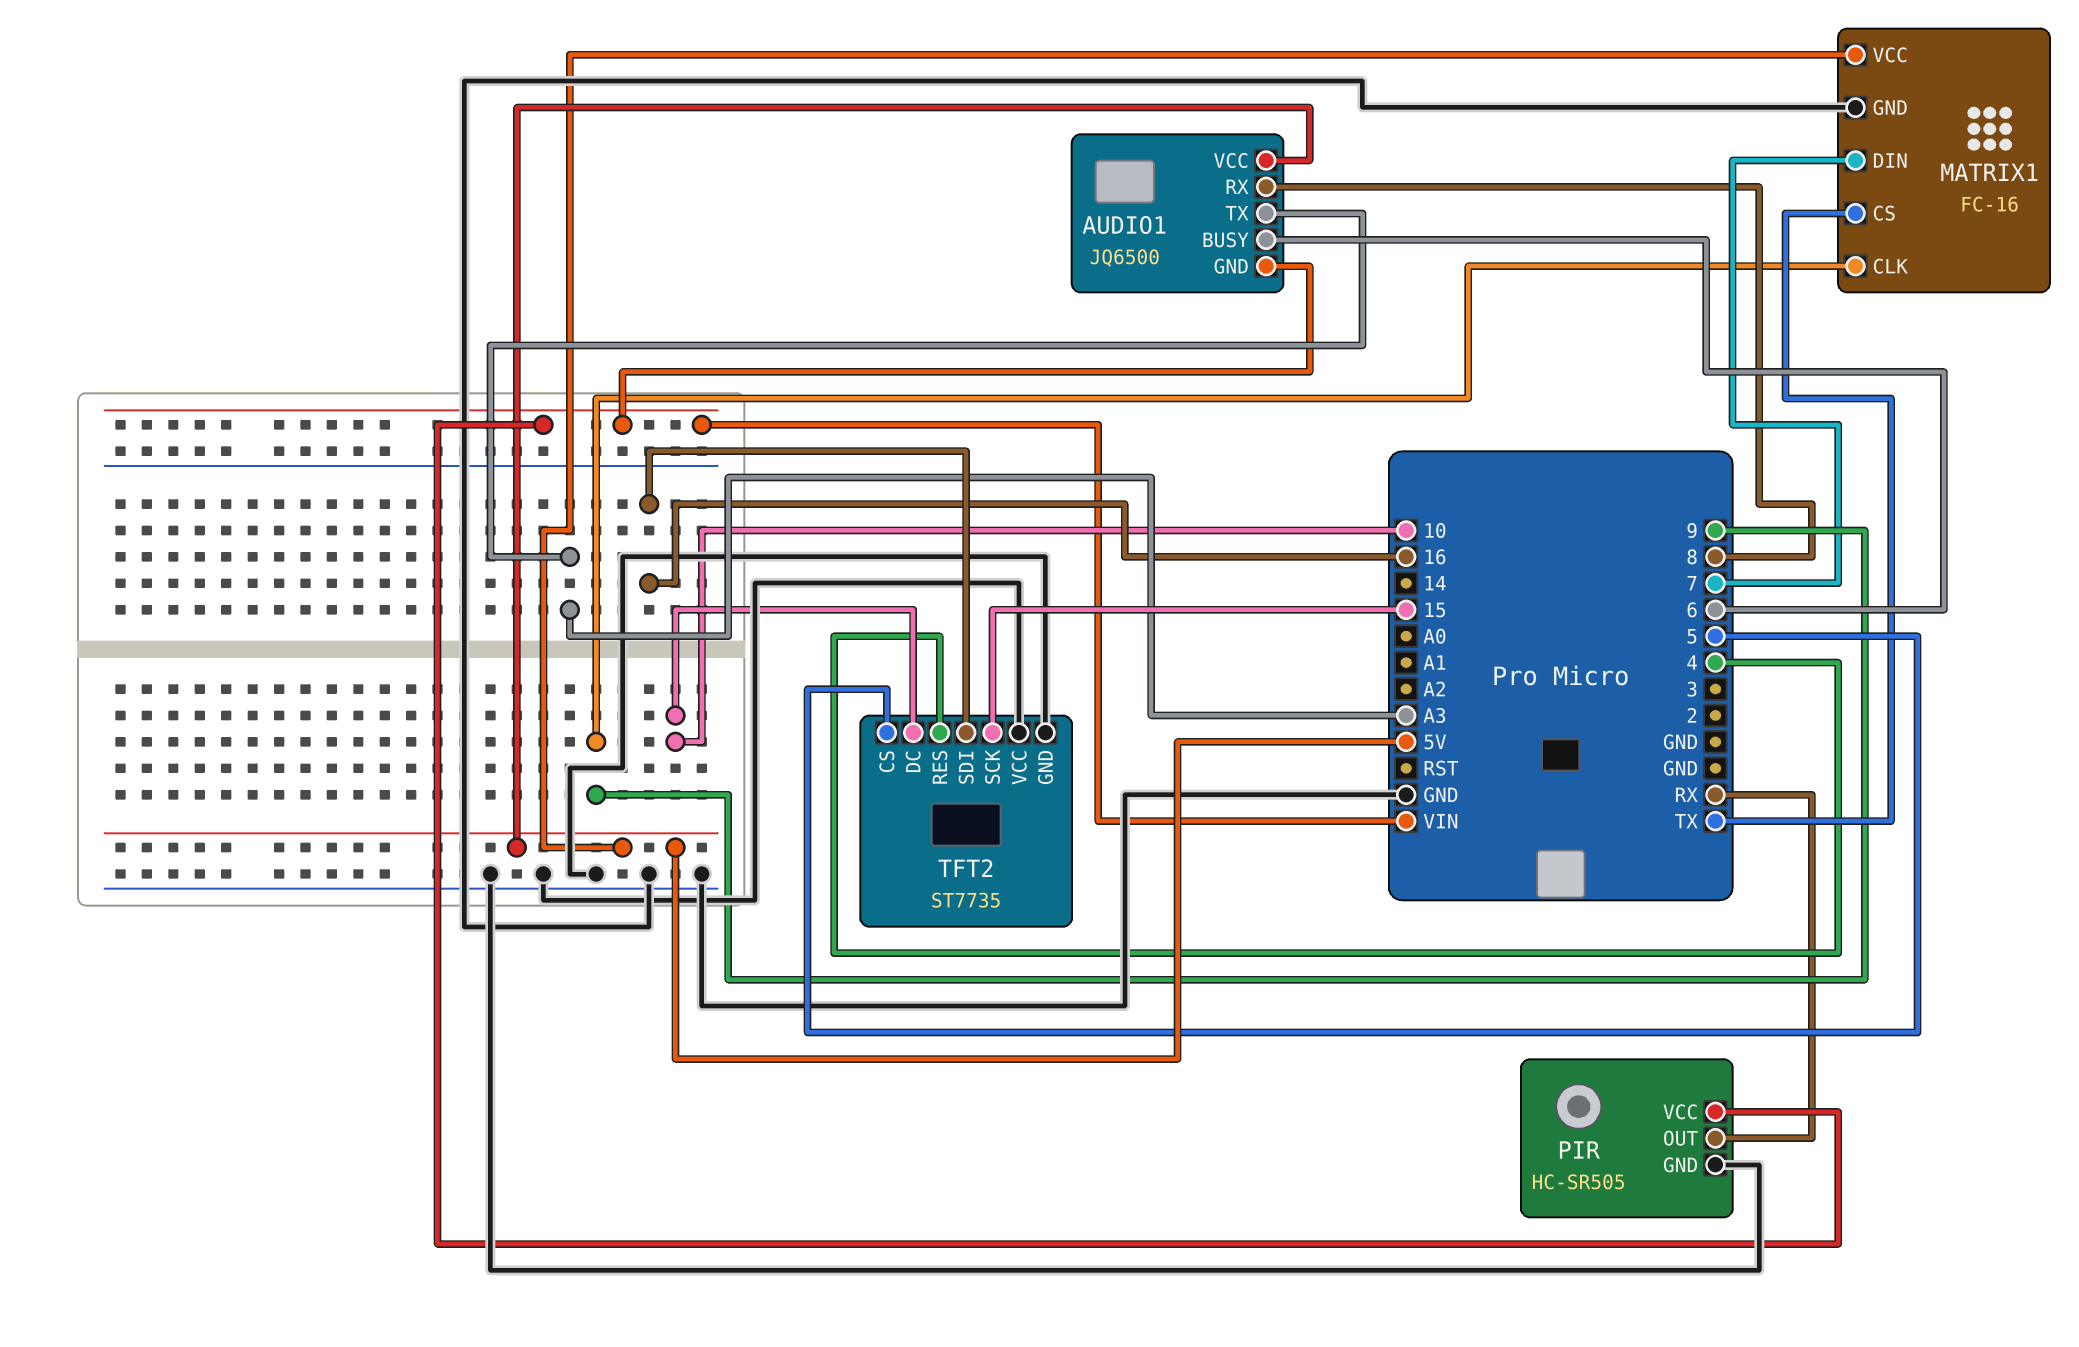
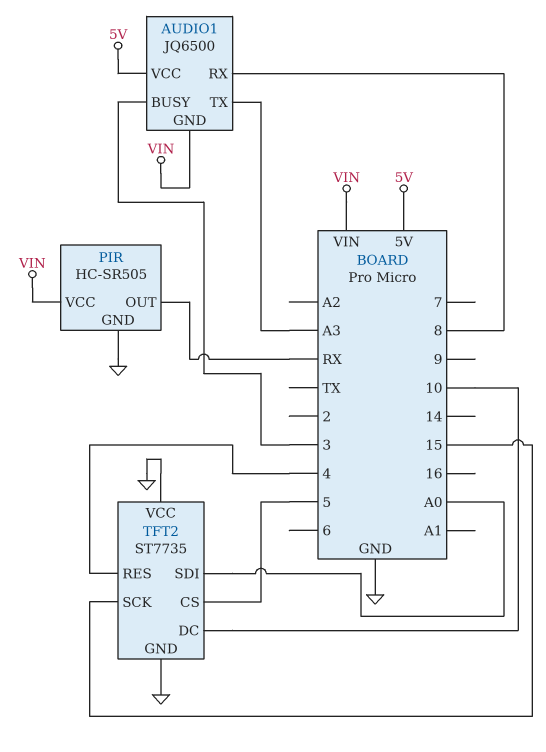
AUDIO1 pin BUSY: 6 -> 3
MATRIX1: FC-16 -> none
MATRIX1 pin CLK: 9 -> none
MATRIX1 pin CS: TX -> none
MATRIX1 pin DIN: 7 -> none
MATRIX1 pin GND: GND -> none
MATRIX1 pin VCC: 5V -> none
TFT2 pin SDI: 16 -> A0

